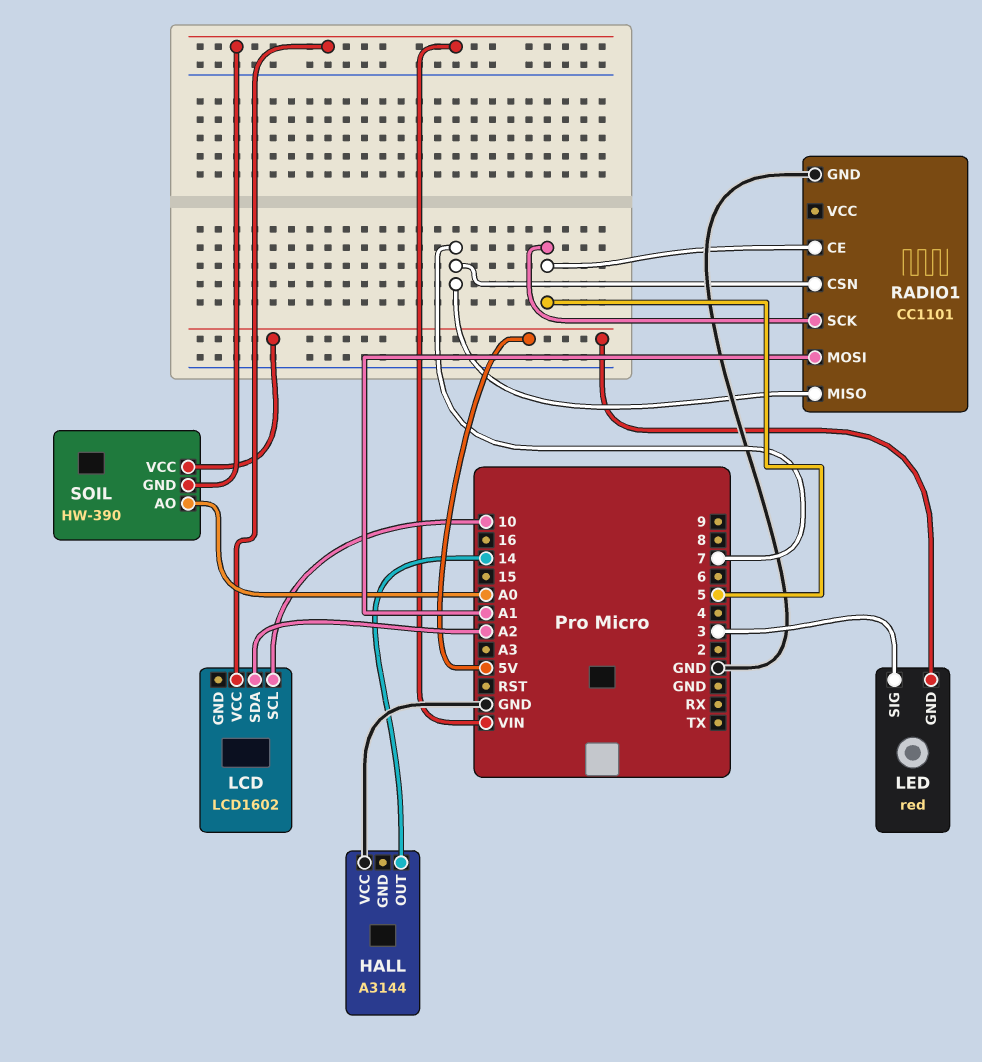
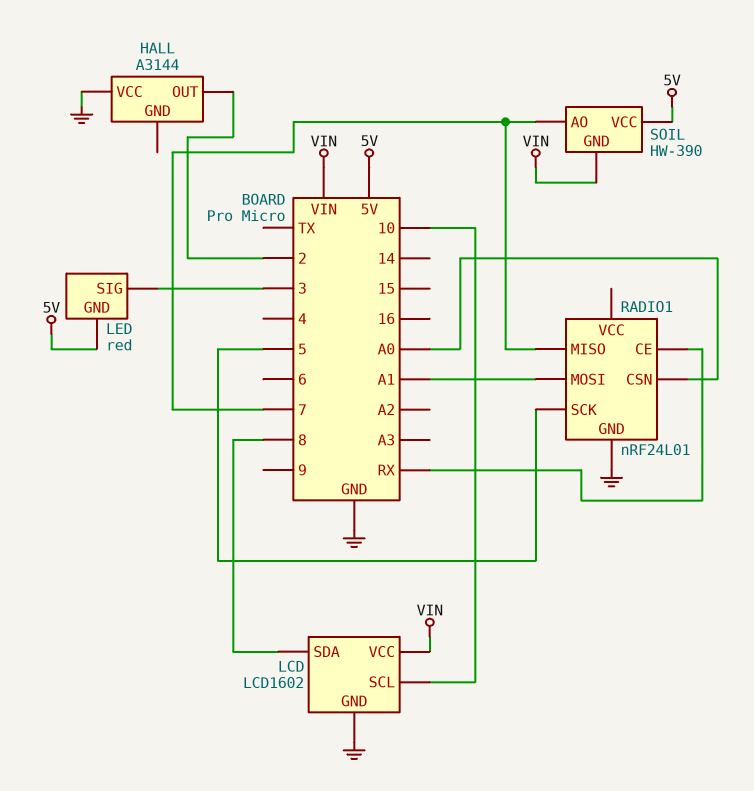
HALL pin OUT: 14 -> 2
LCD pin GND: none -> GND
LCD pin SDA: A2 -> 8
RADIO1: CC1101 -> nRF24L01
RADIO1 pin CE: 5 -> RX
RADIO1 pin CSN: 7 -> A0
SOIL pin AO: A0 -> 7

